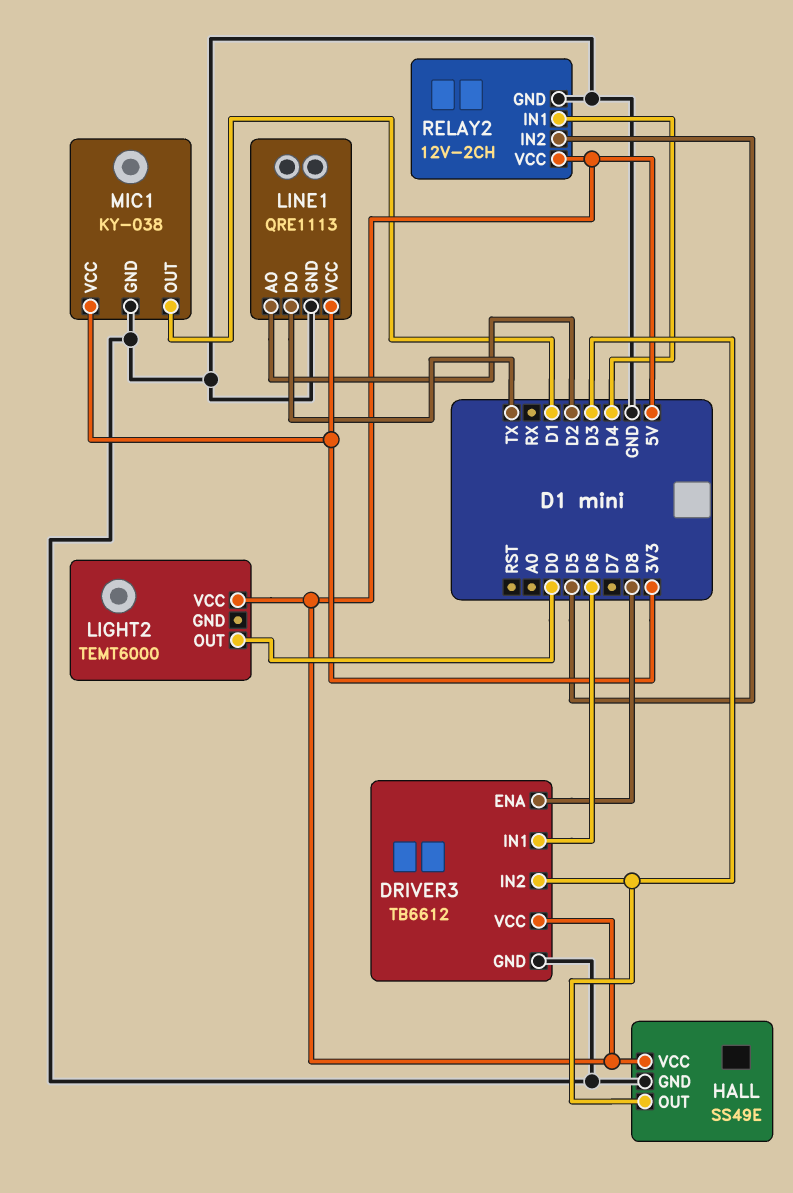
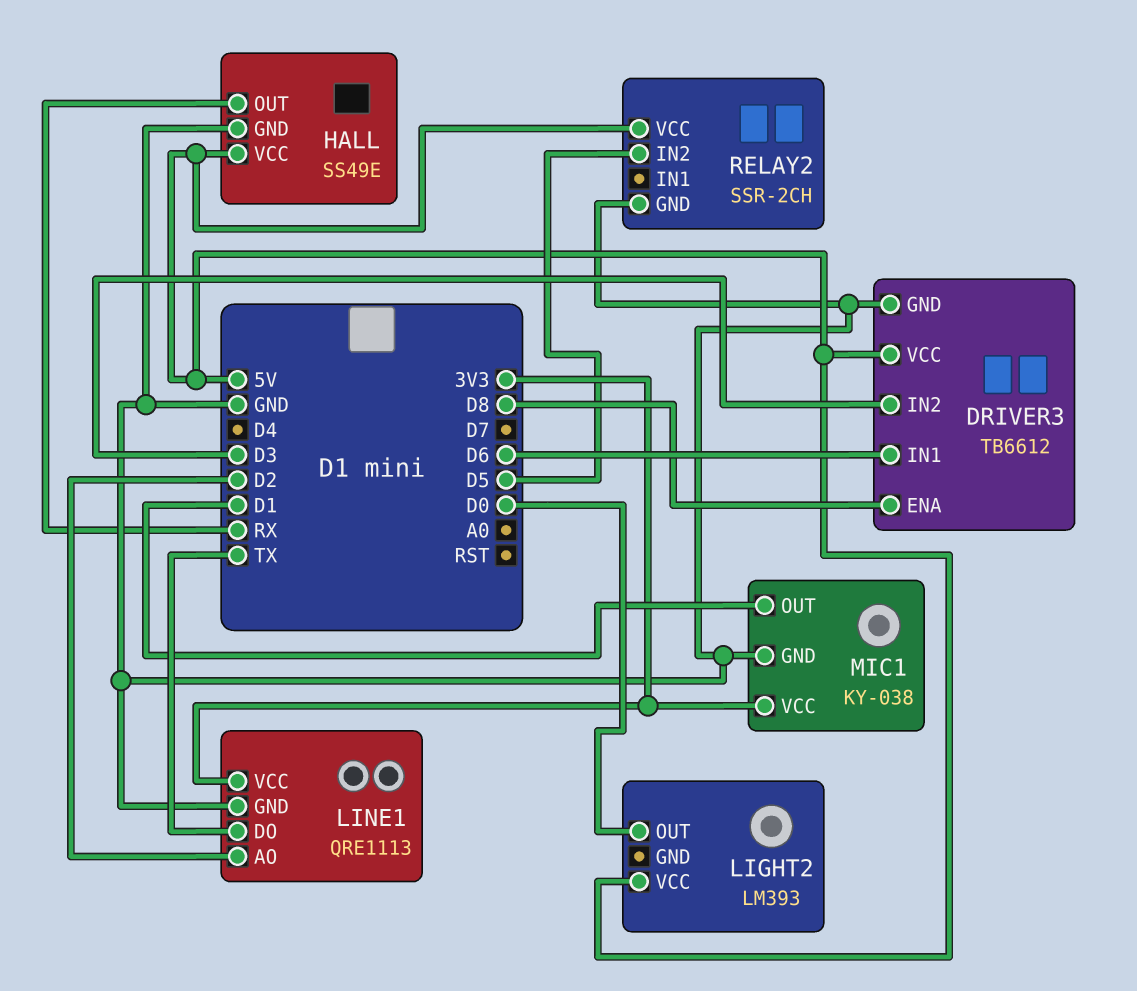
HALL pin OUT: D3 -> RX
LIGHT2: TEMT6000 -> LM393
RELAY2: 12V-2CH -> SSR-2CH
RELAY2 pin IN1: D4 -> none

